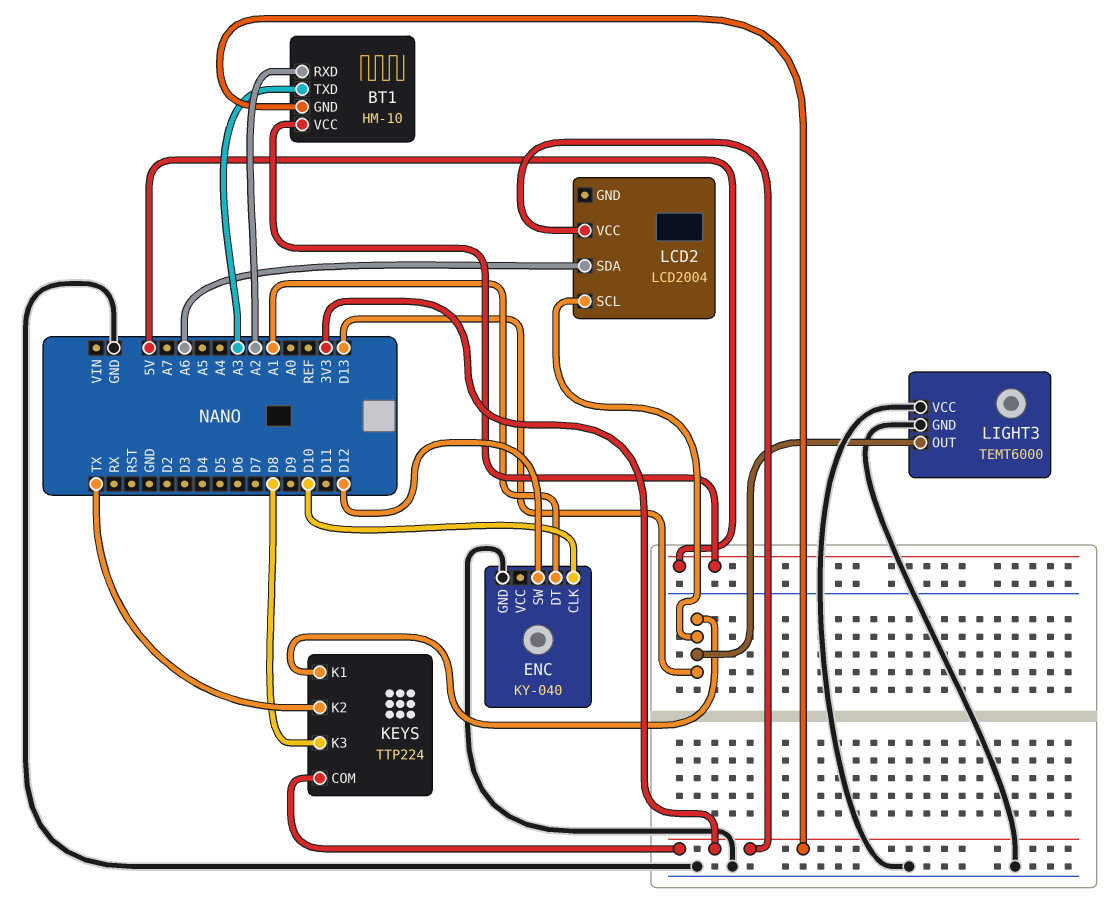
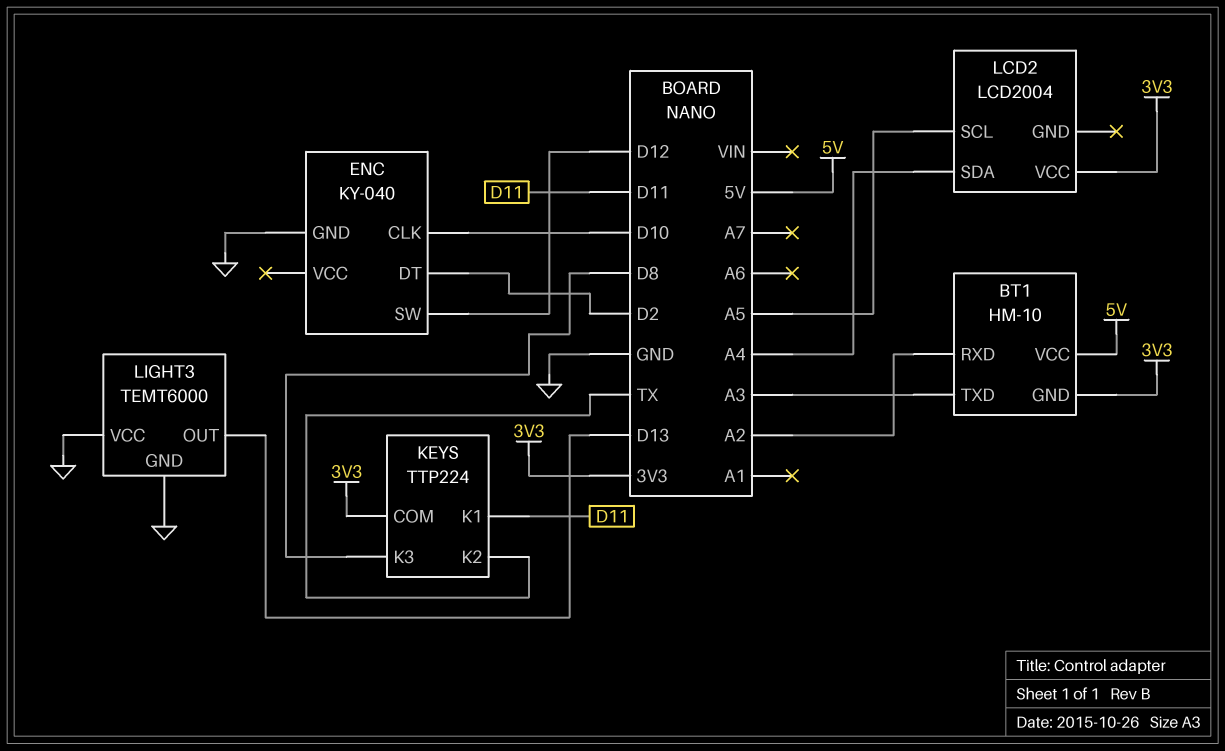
ENC pin DT: A1 -> D2
KEYS pin K1: D13 -> D11
LCD2 pin SCL: D13 -> A5
LCD2 pin SDA: A6 -> A4

